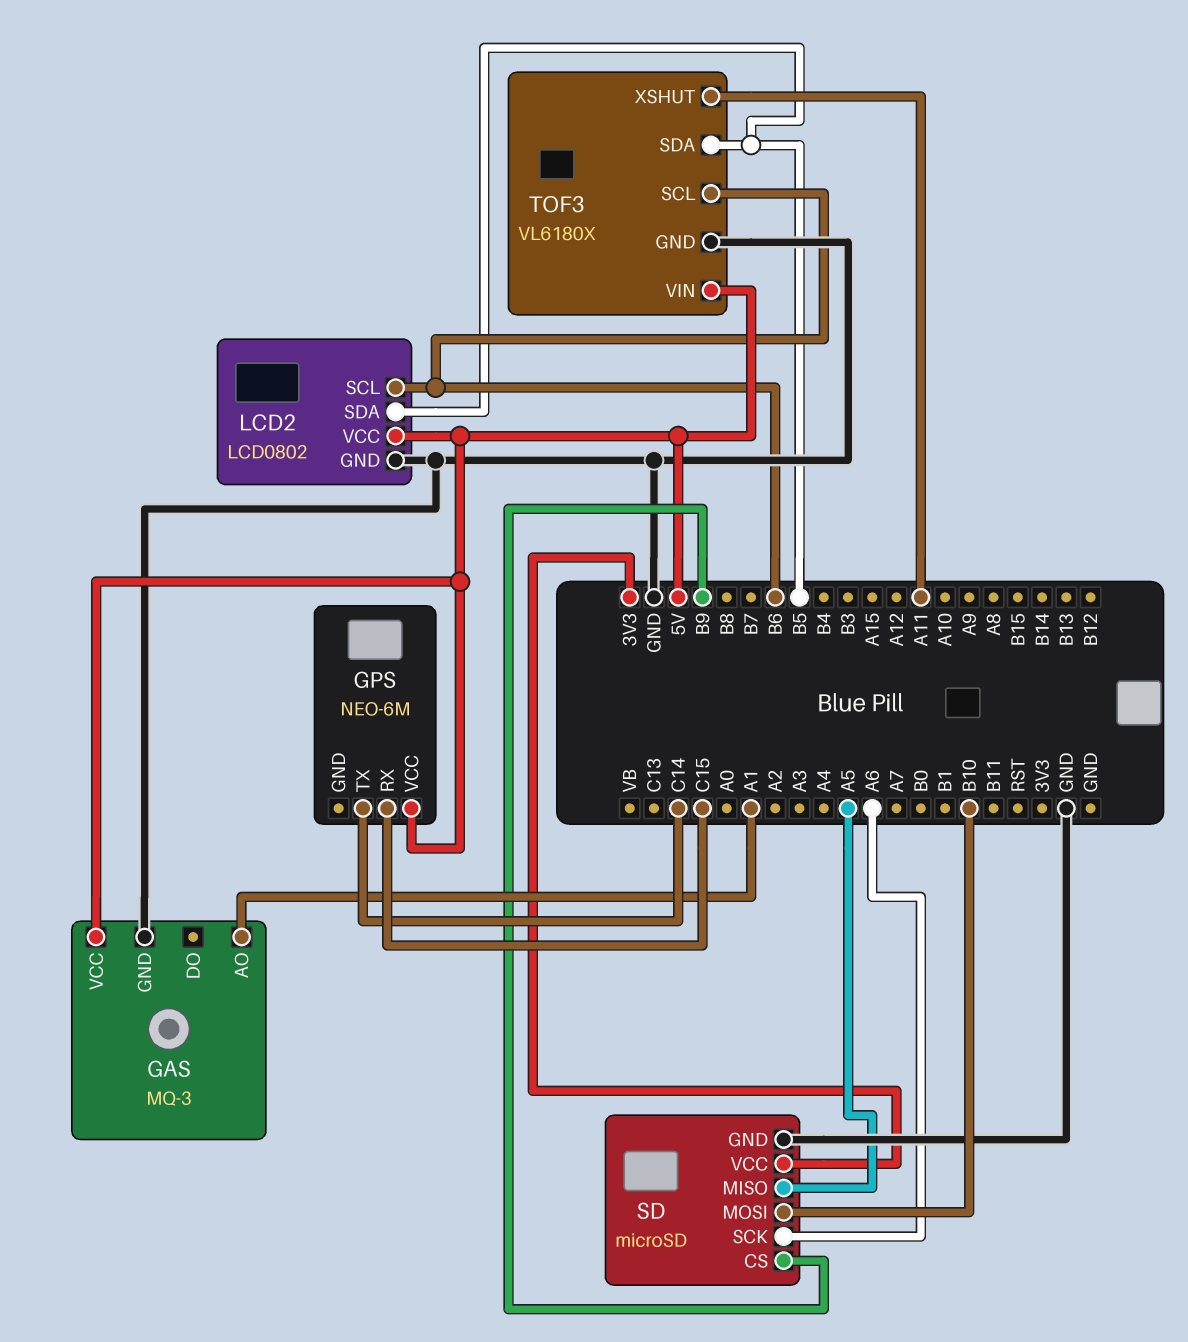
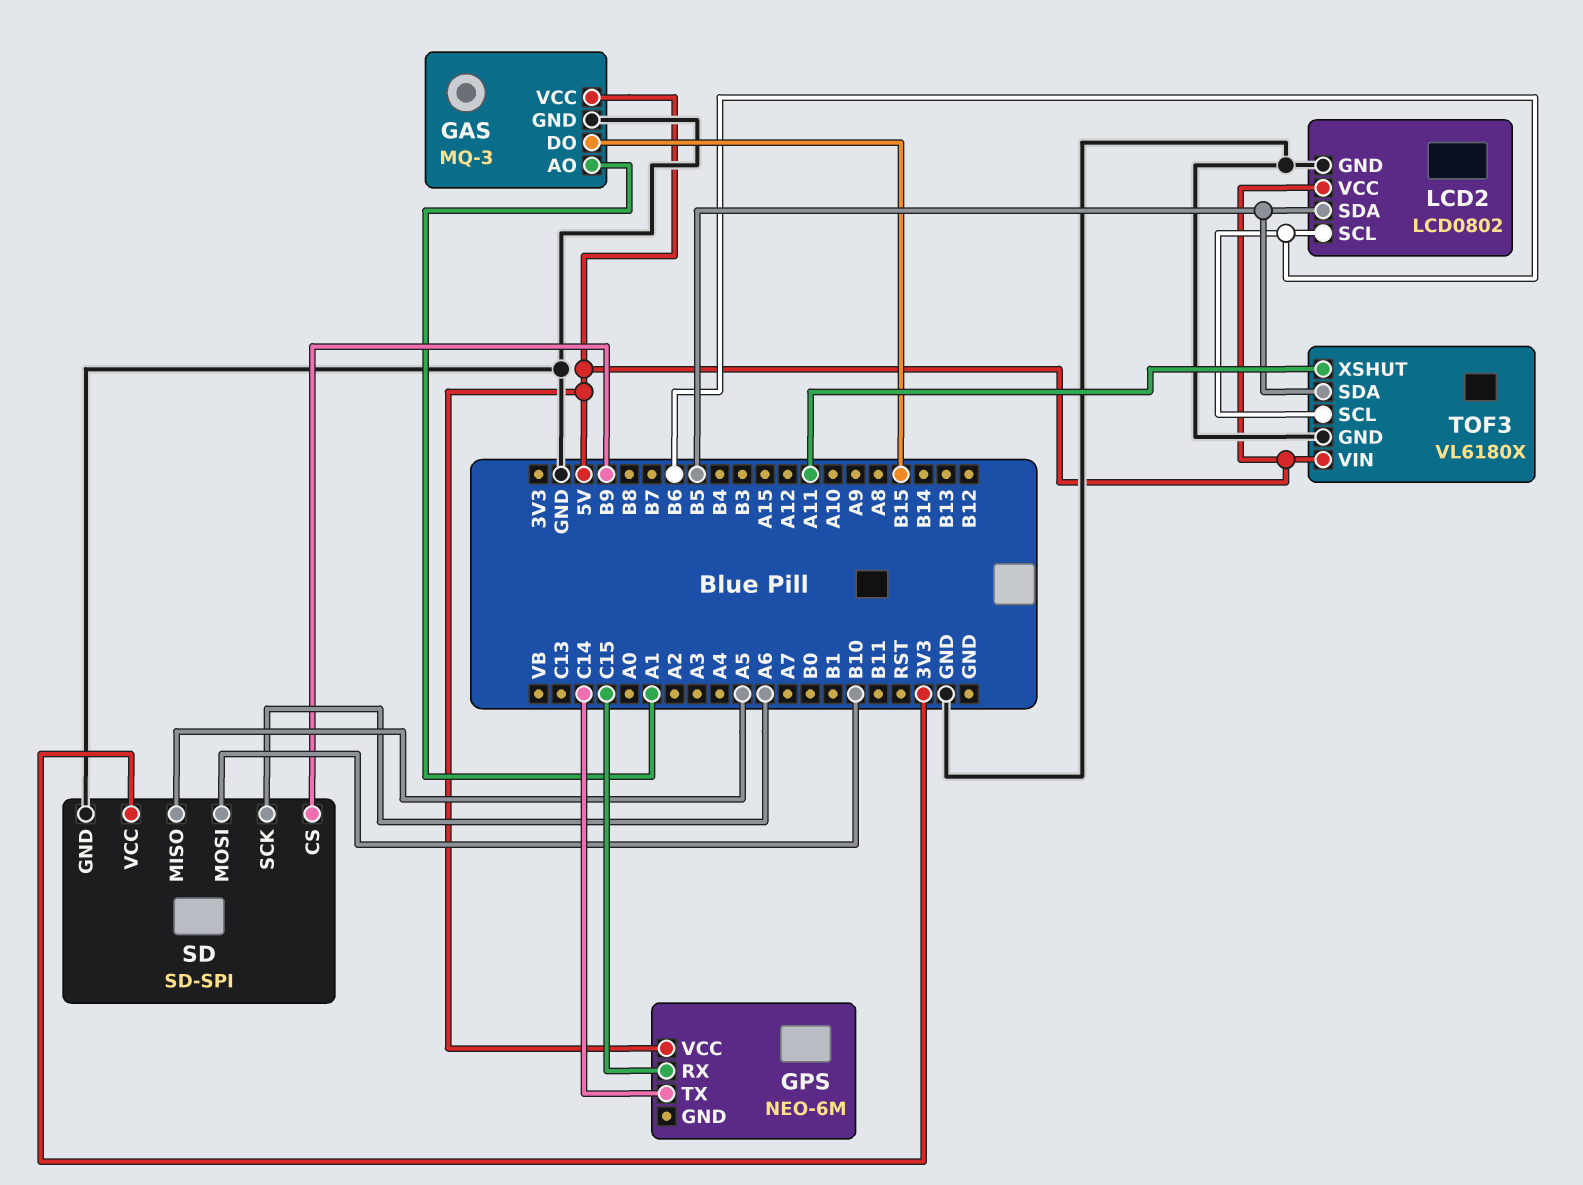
GAS pin DO: none -> B15
SD: microSD -> SD-SPI

